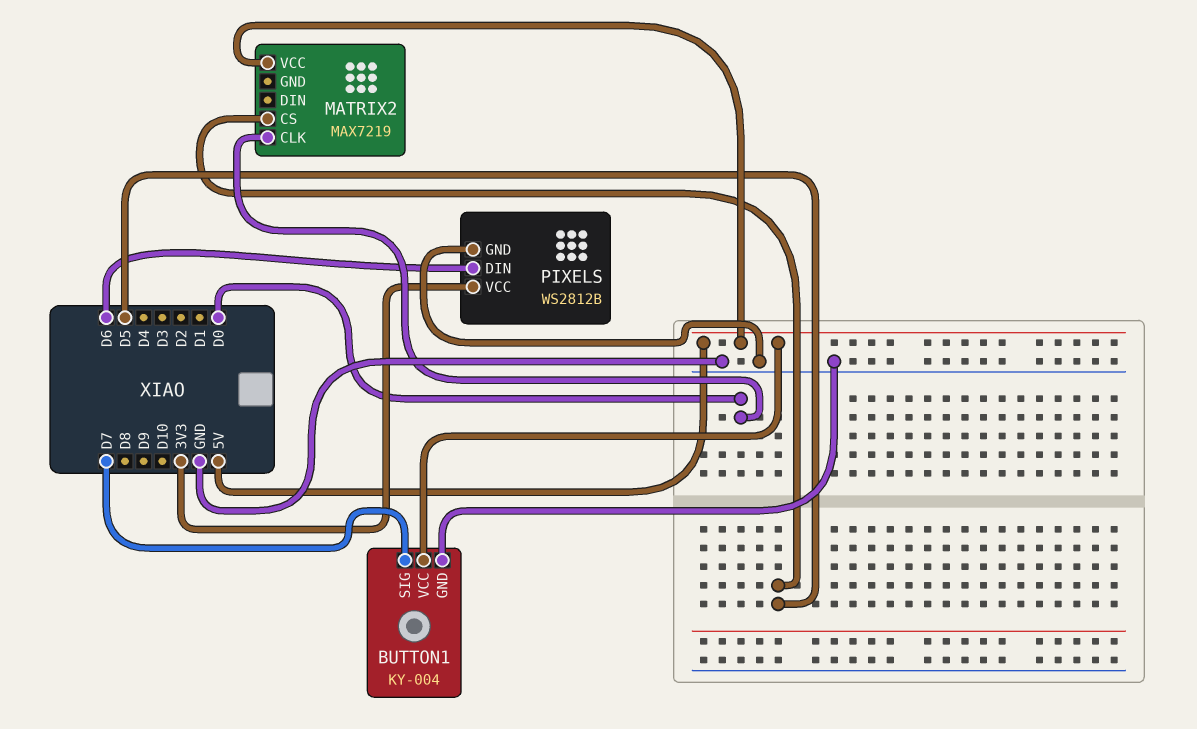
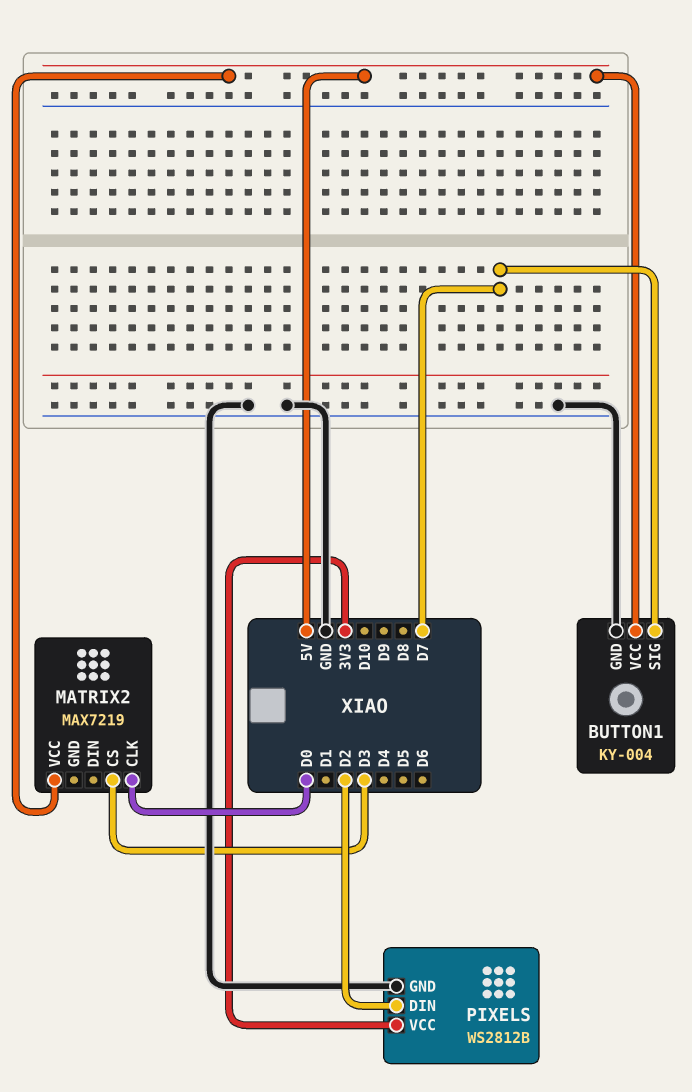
MATRIX2 pin CS: D5 -> D3
PIXELS pin DIN: D6 -> D2

